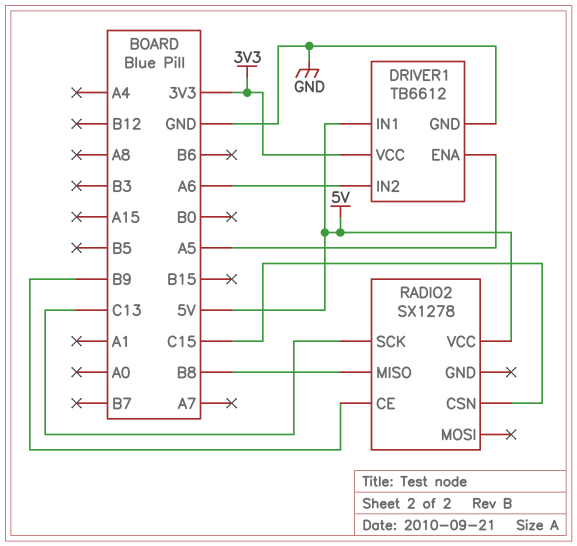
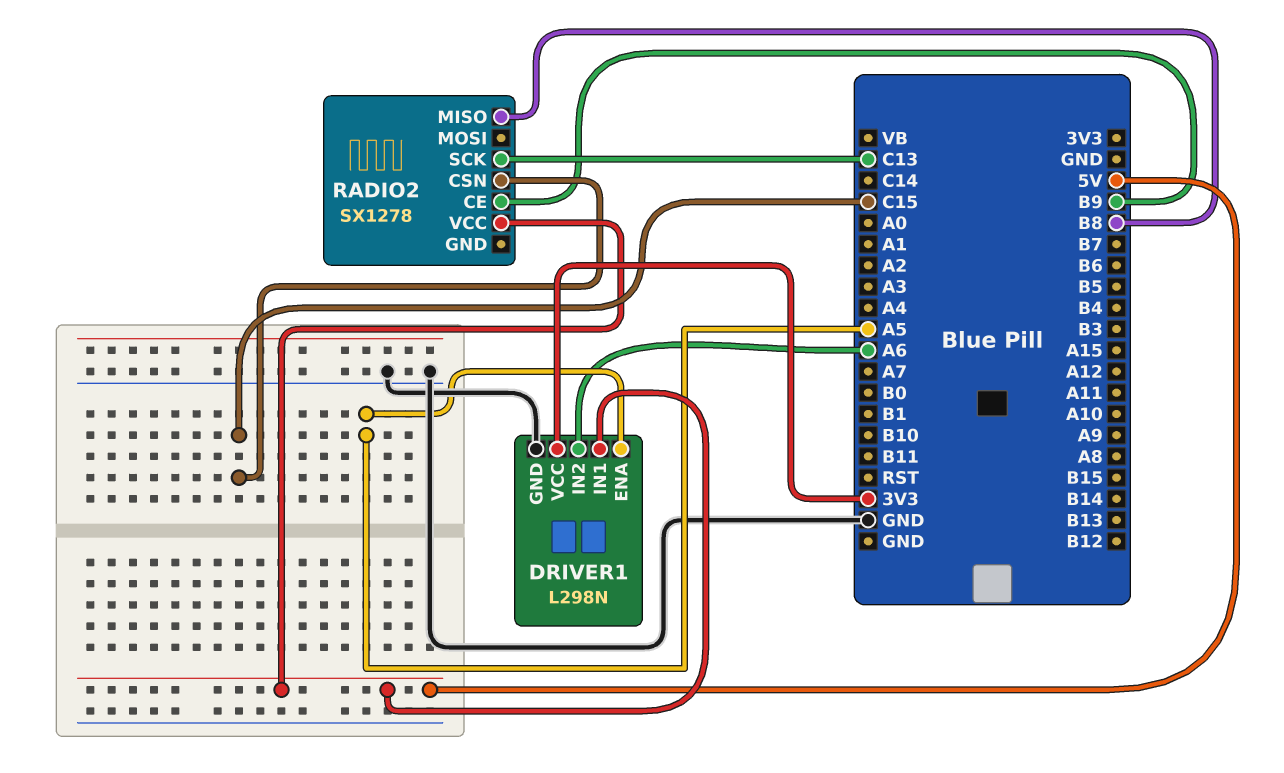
DRIVER1: TB6612 -> L298N

